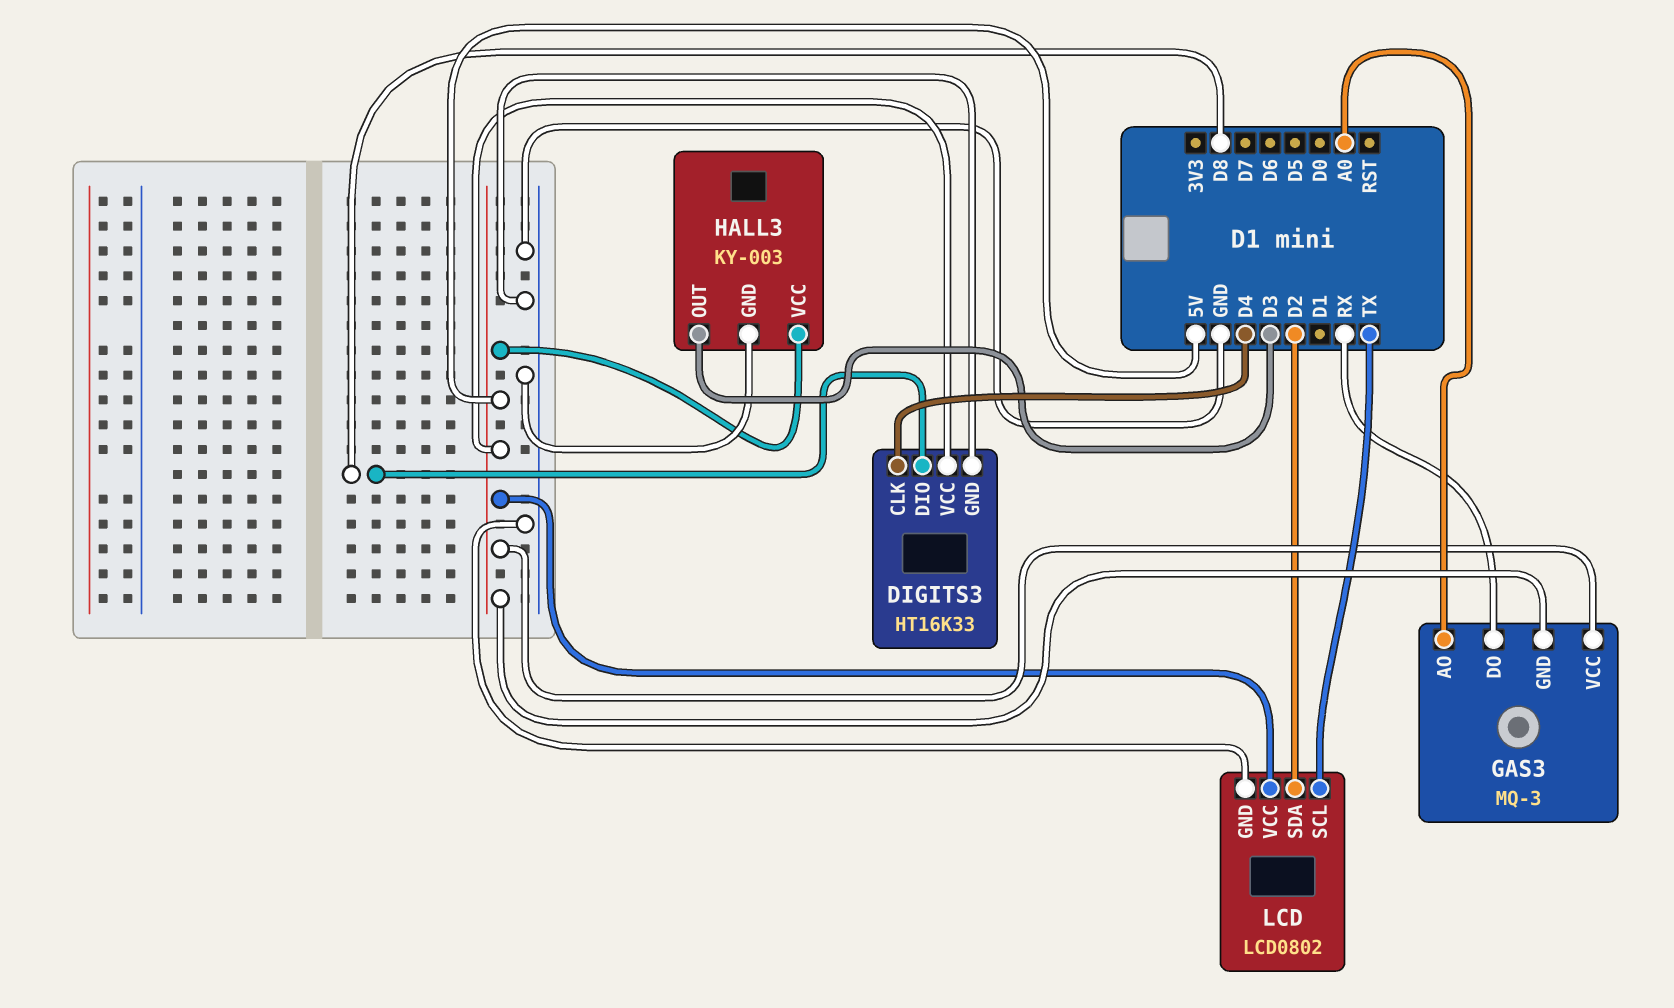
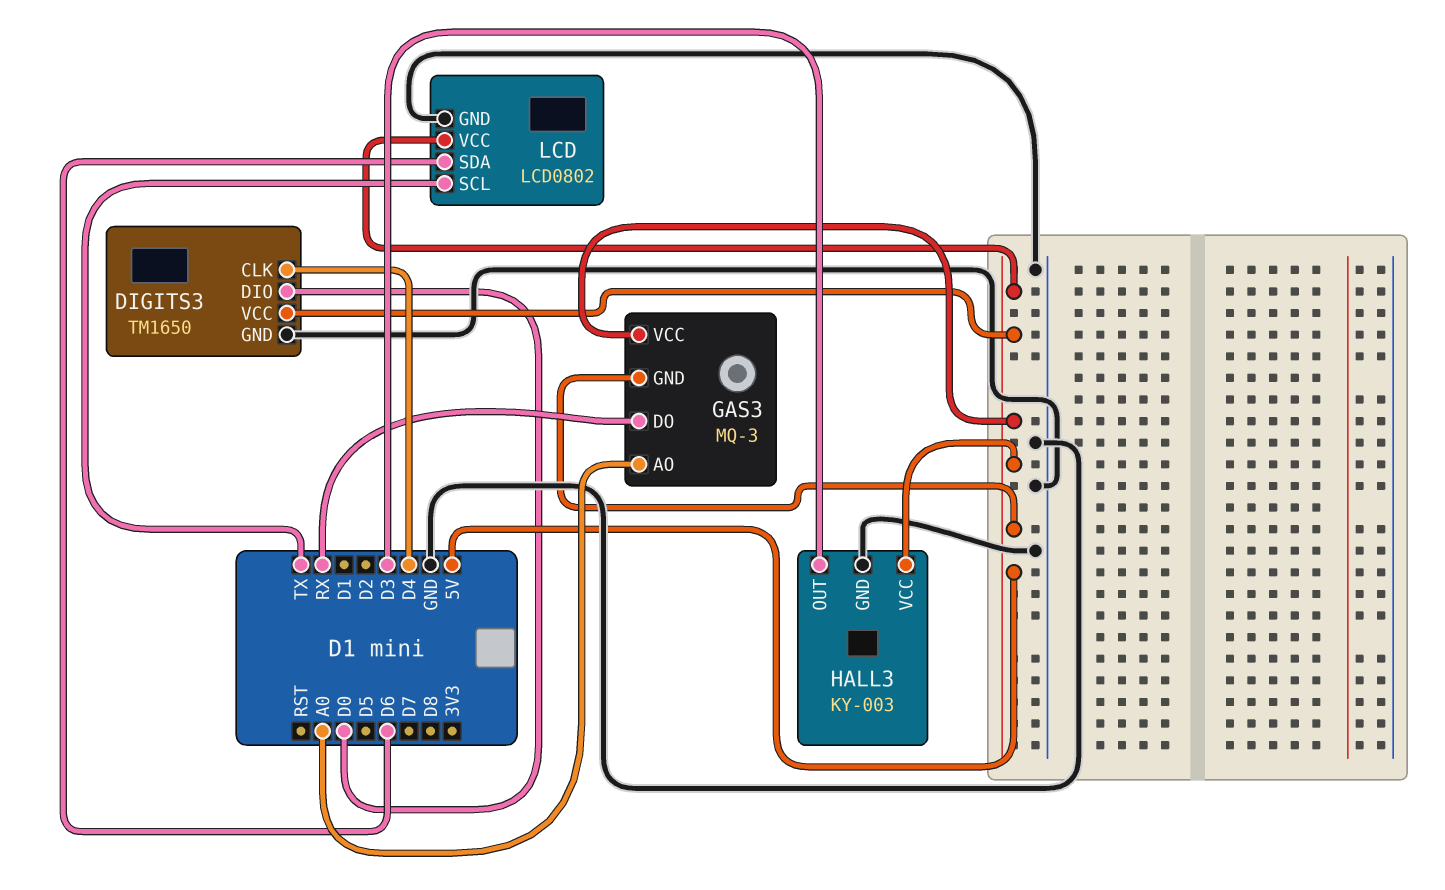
DIGITS3: HT16K33 -> TM1650
DIGITS3 pin DIO: D8 -> D0
LCD pin SDA: D2 -> D6

